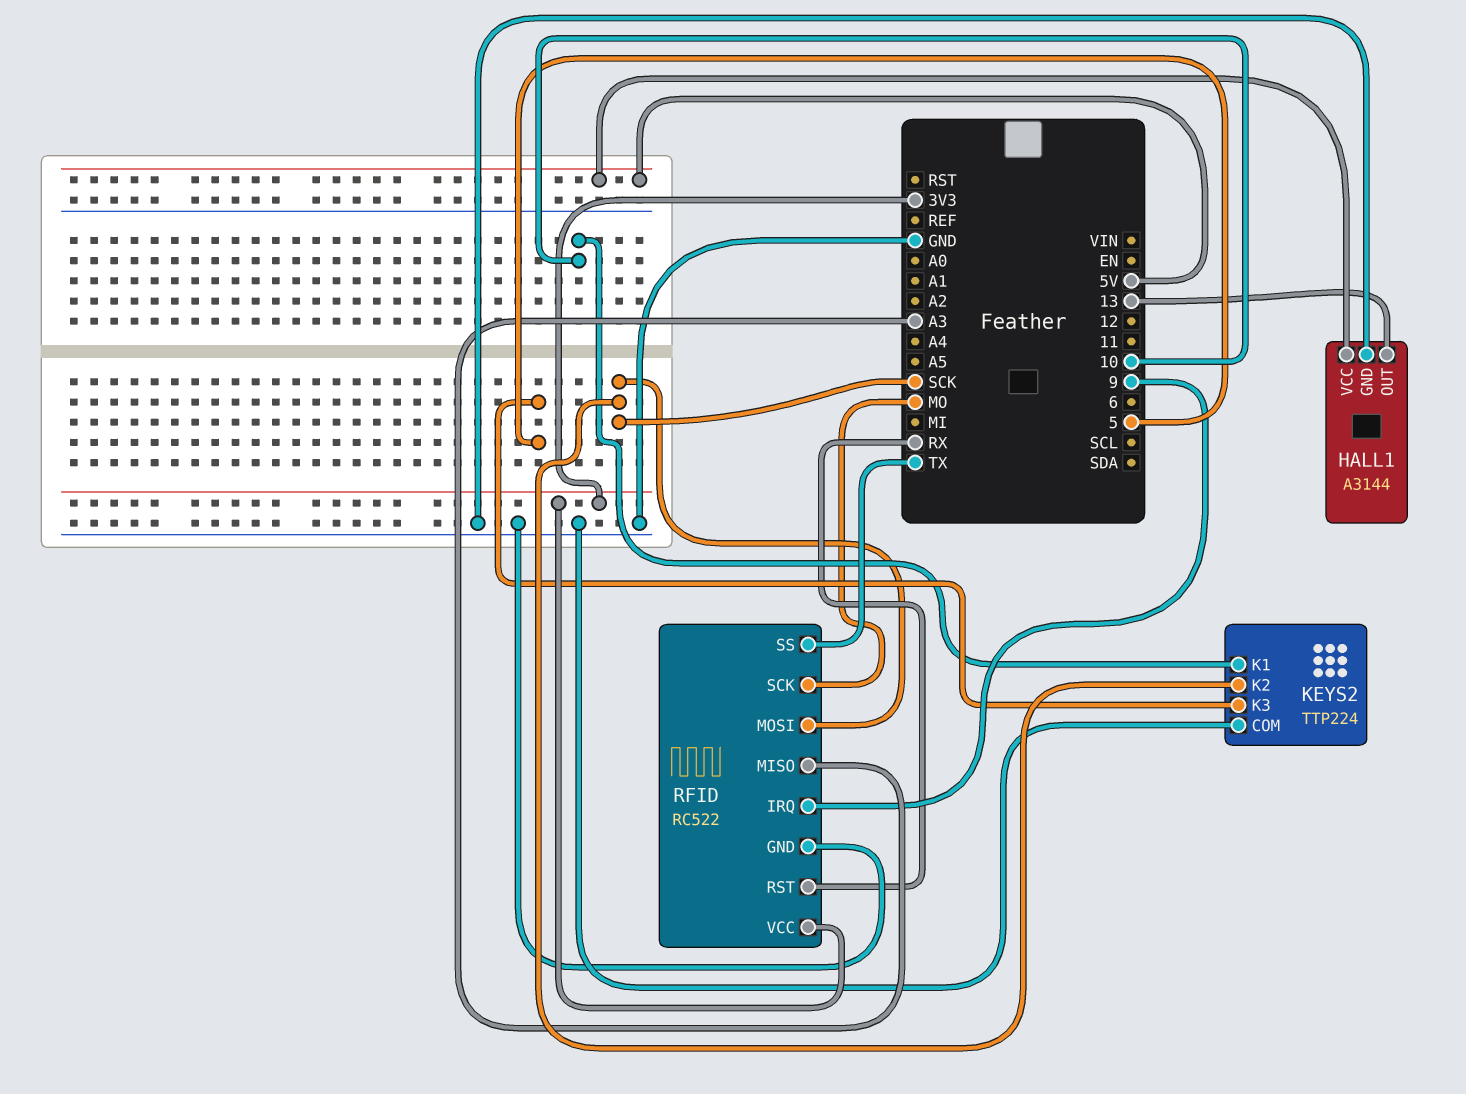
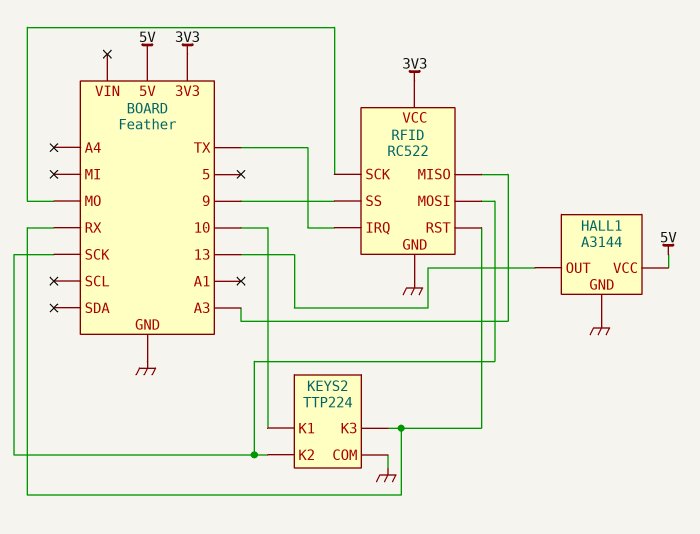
KEYS2 pin K3: 5 -> RX
RFID pin IRQ: 9 -> TX
RFID pin SS: TX -> 9

